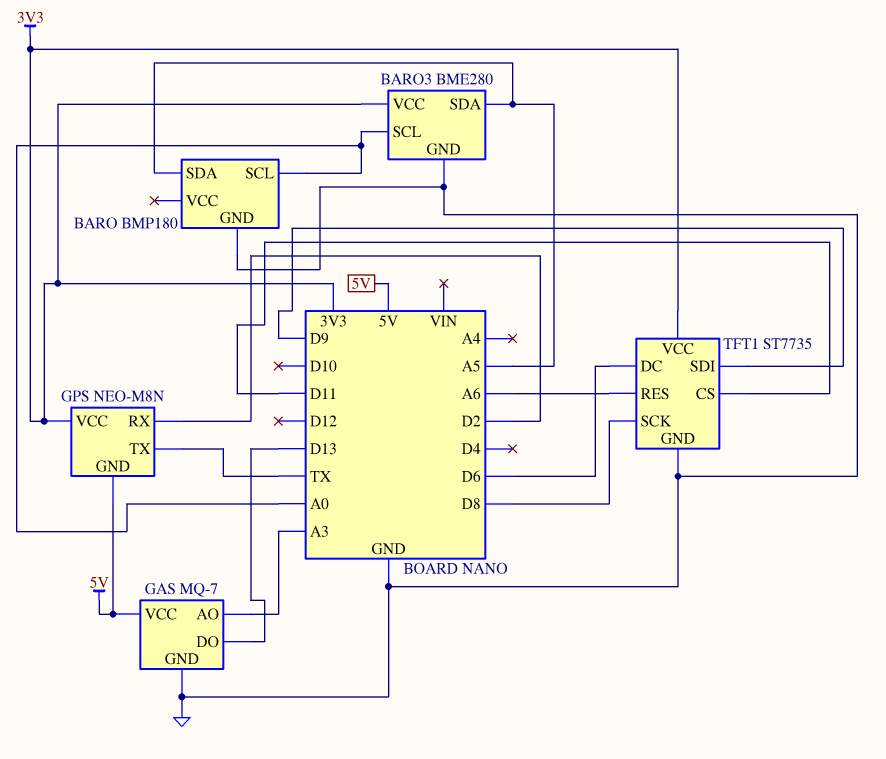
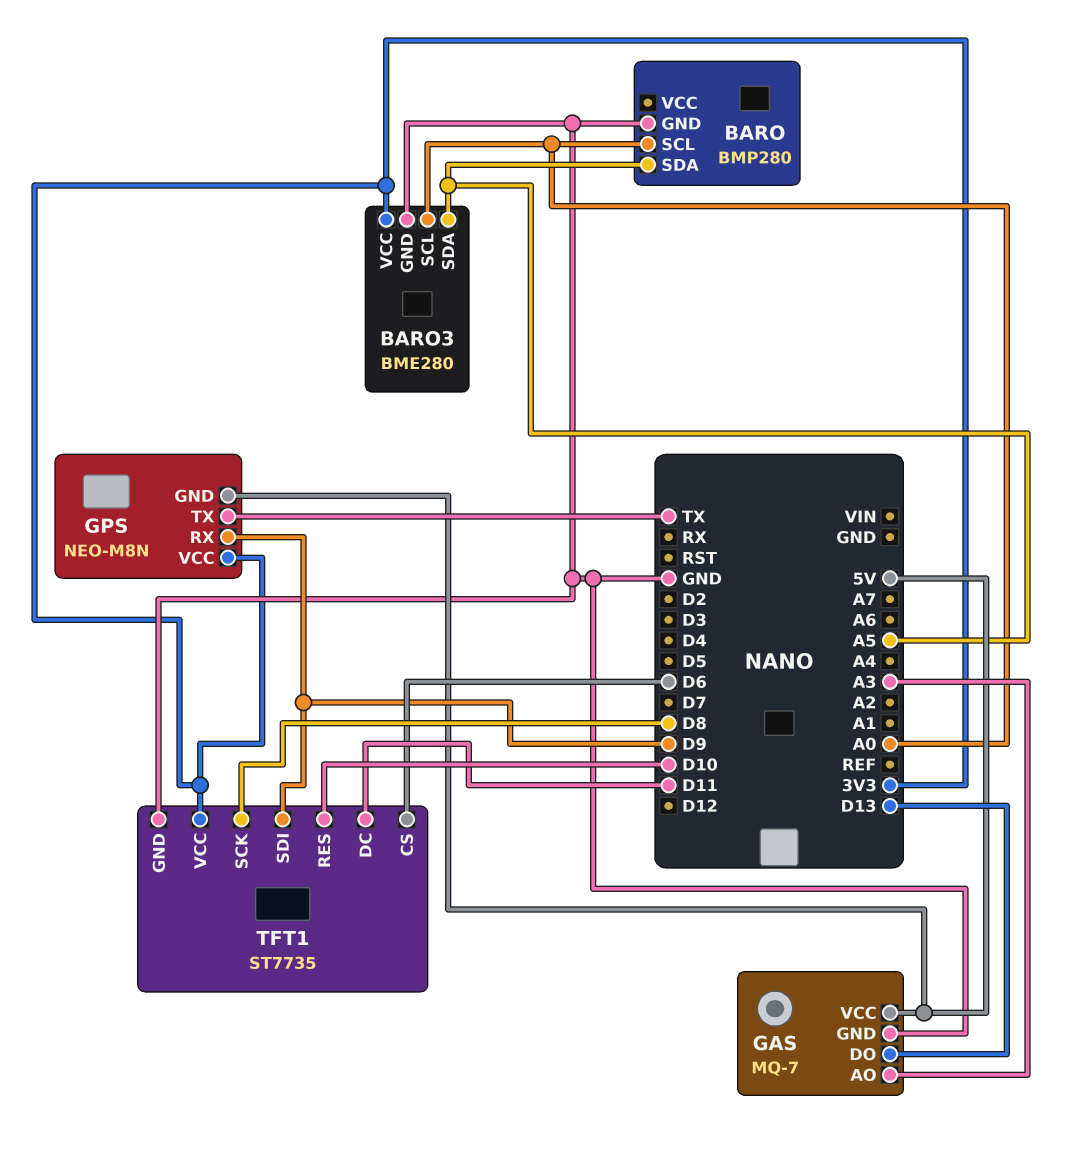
BARO: BMP180 -> BMP280
GPS pin RX: D2 -> D9
TFT1 pin CS: D11 -> D6
TFT1 pin DC: D6 -> D11
TFT1 pin RES: A6 -> D10

